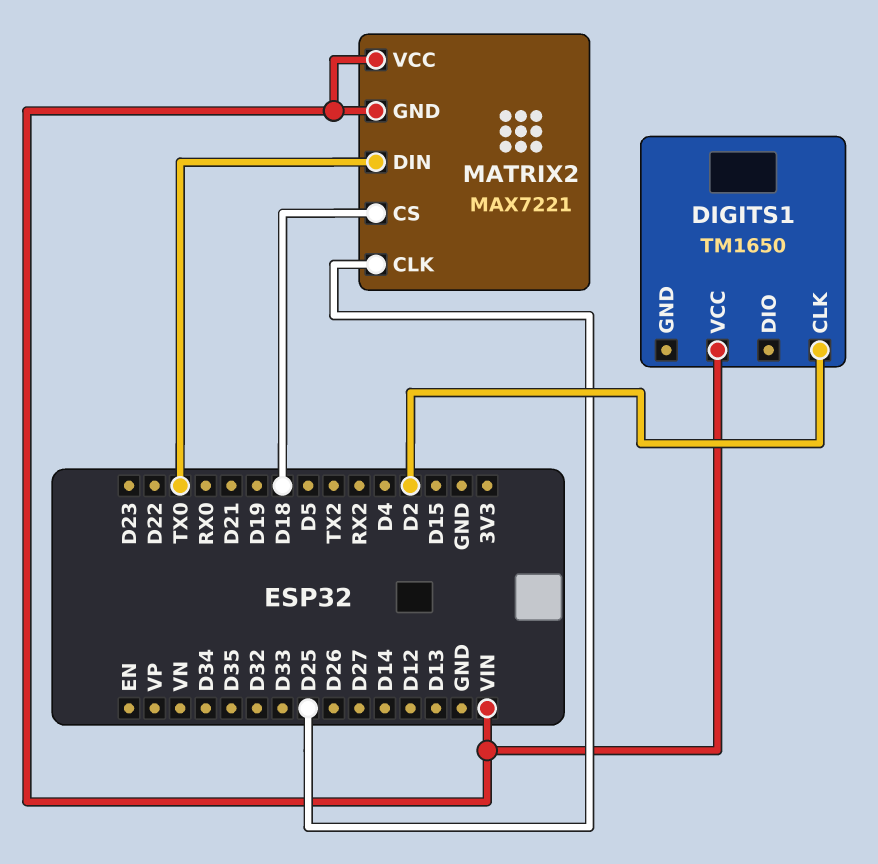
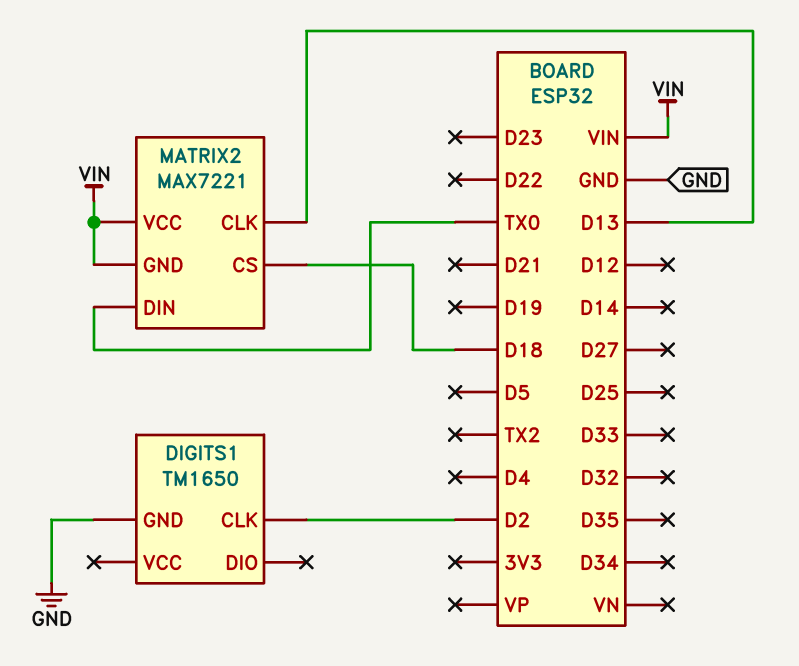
DIGITS1 pin GND: none -> GND
DIGITS1 pin VCC: VIN -> none
MATRIX2 pin CLK: D25 -> D13

